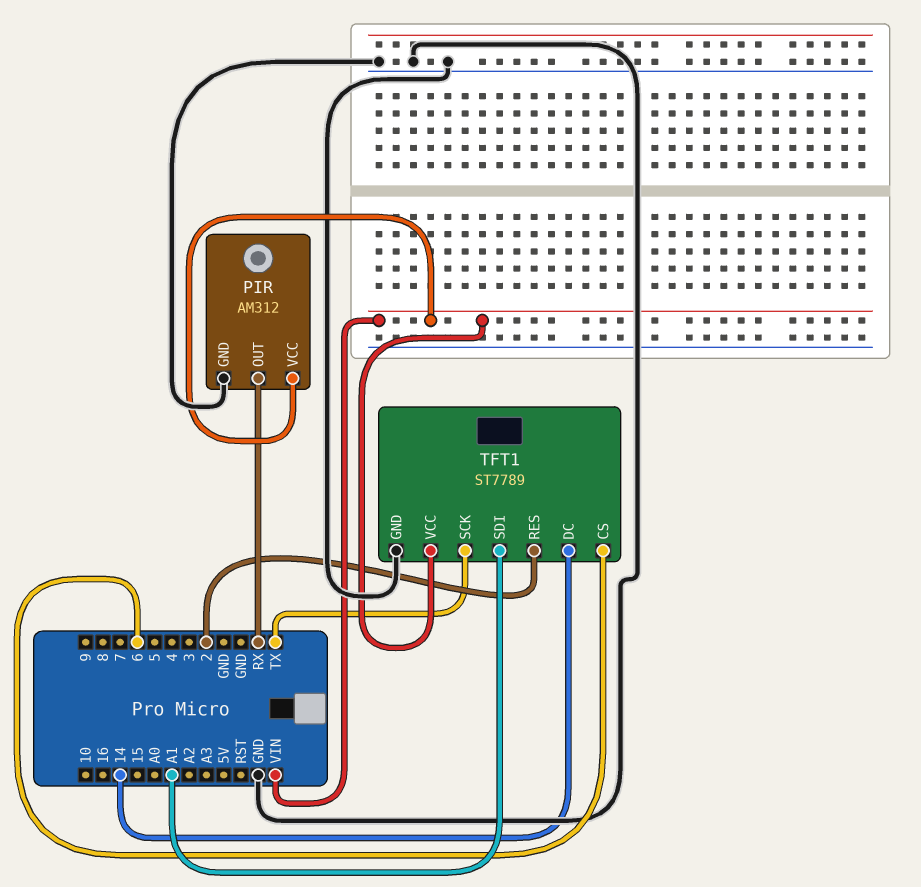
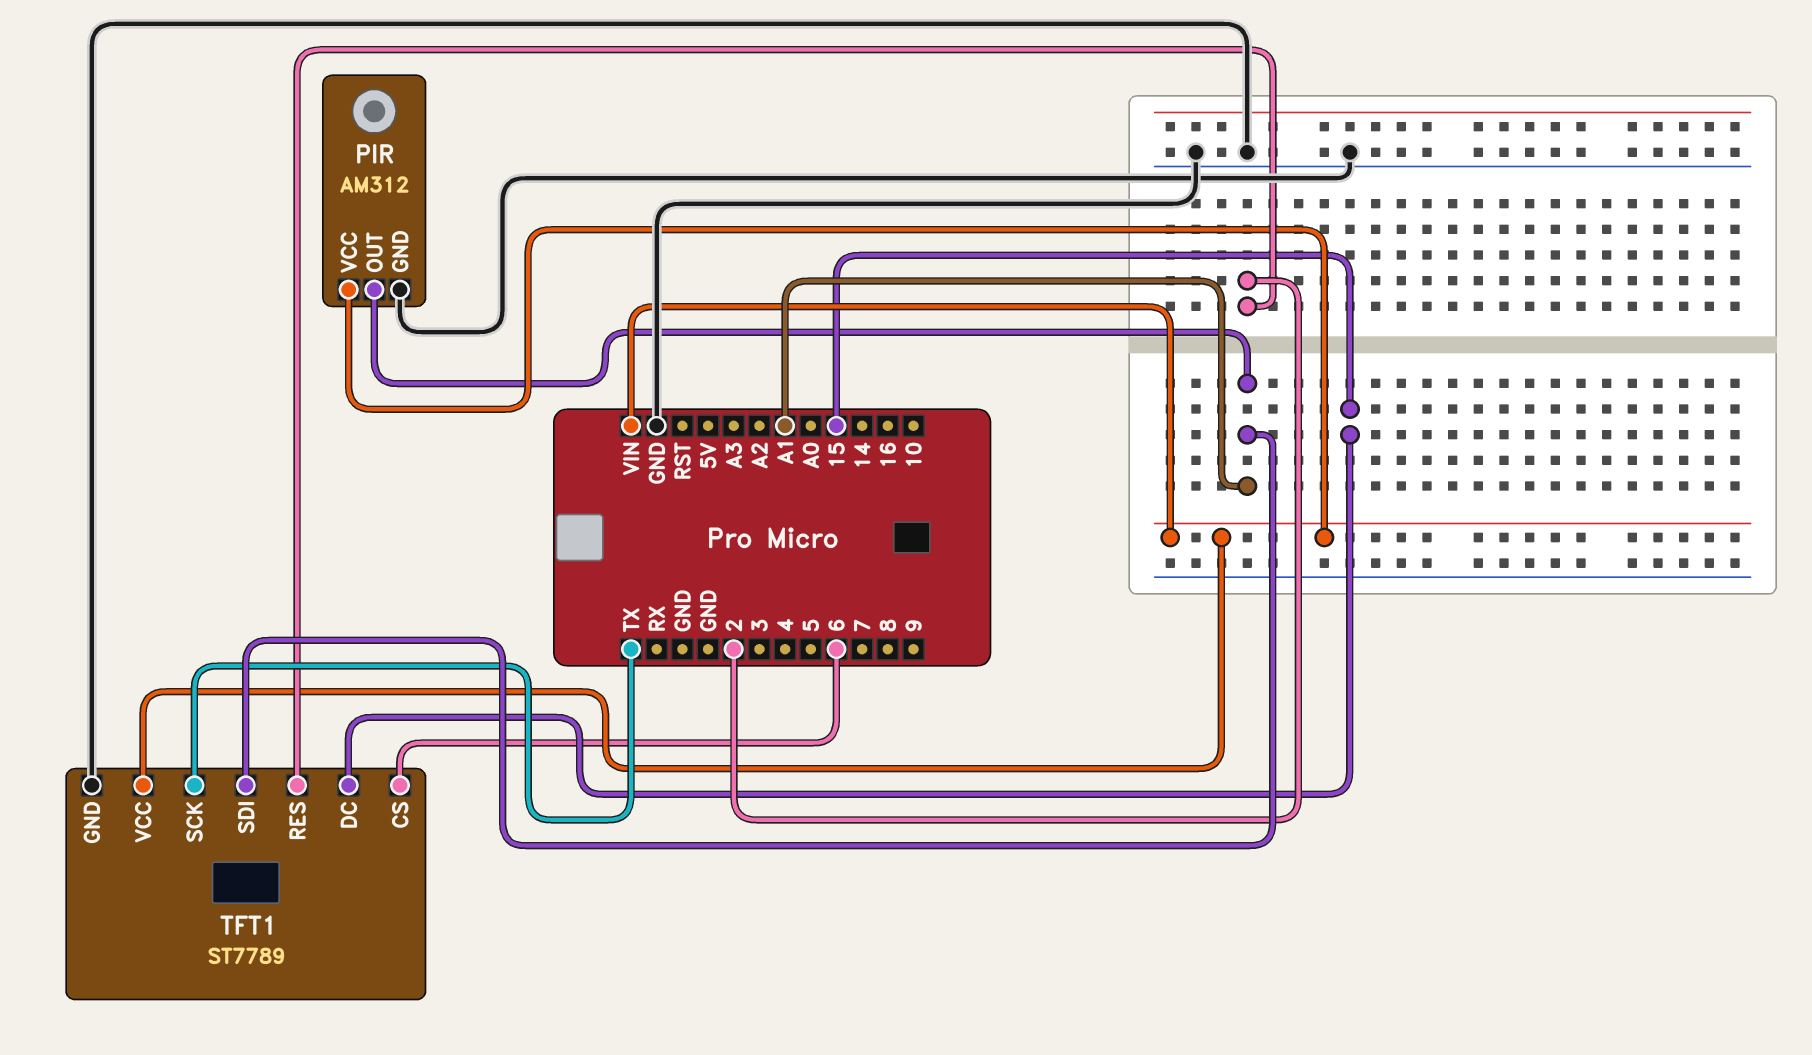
PIR pin OUT: RX -> A1
TFT1 pin DC: 14 -> 15

